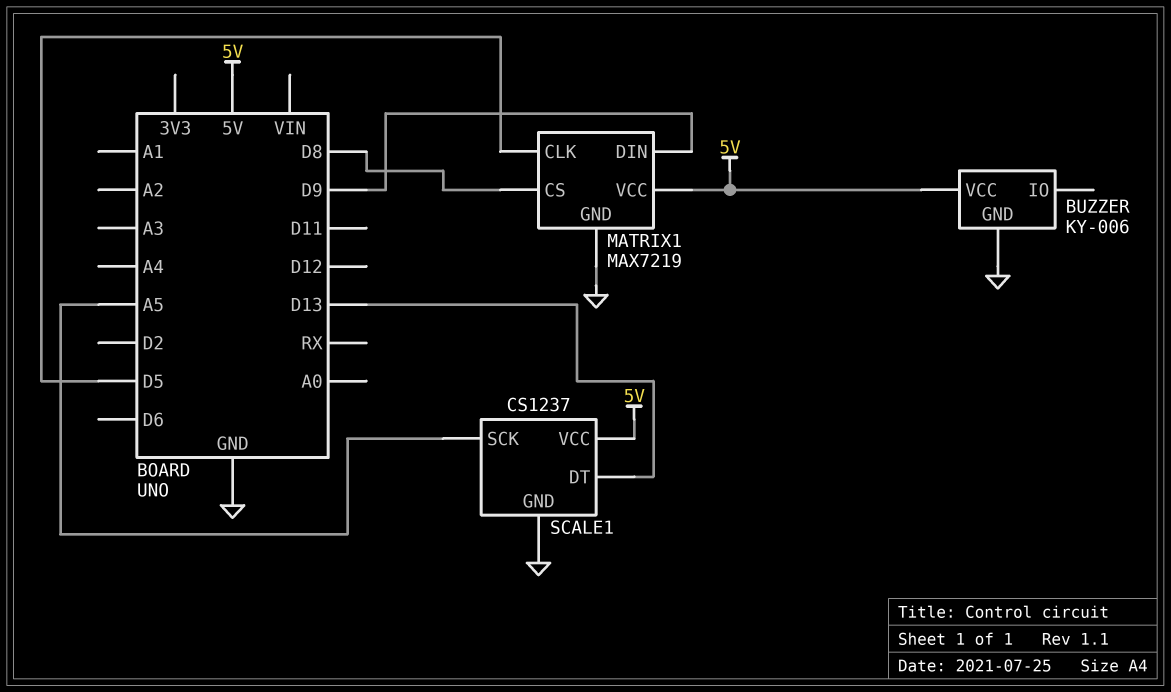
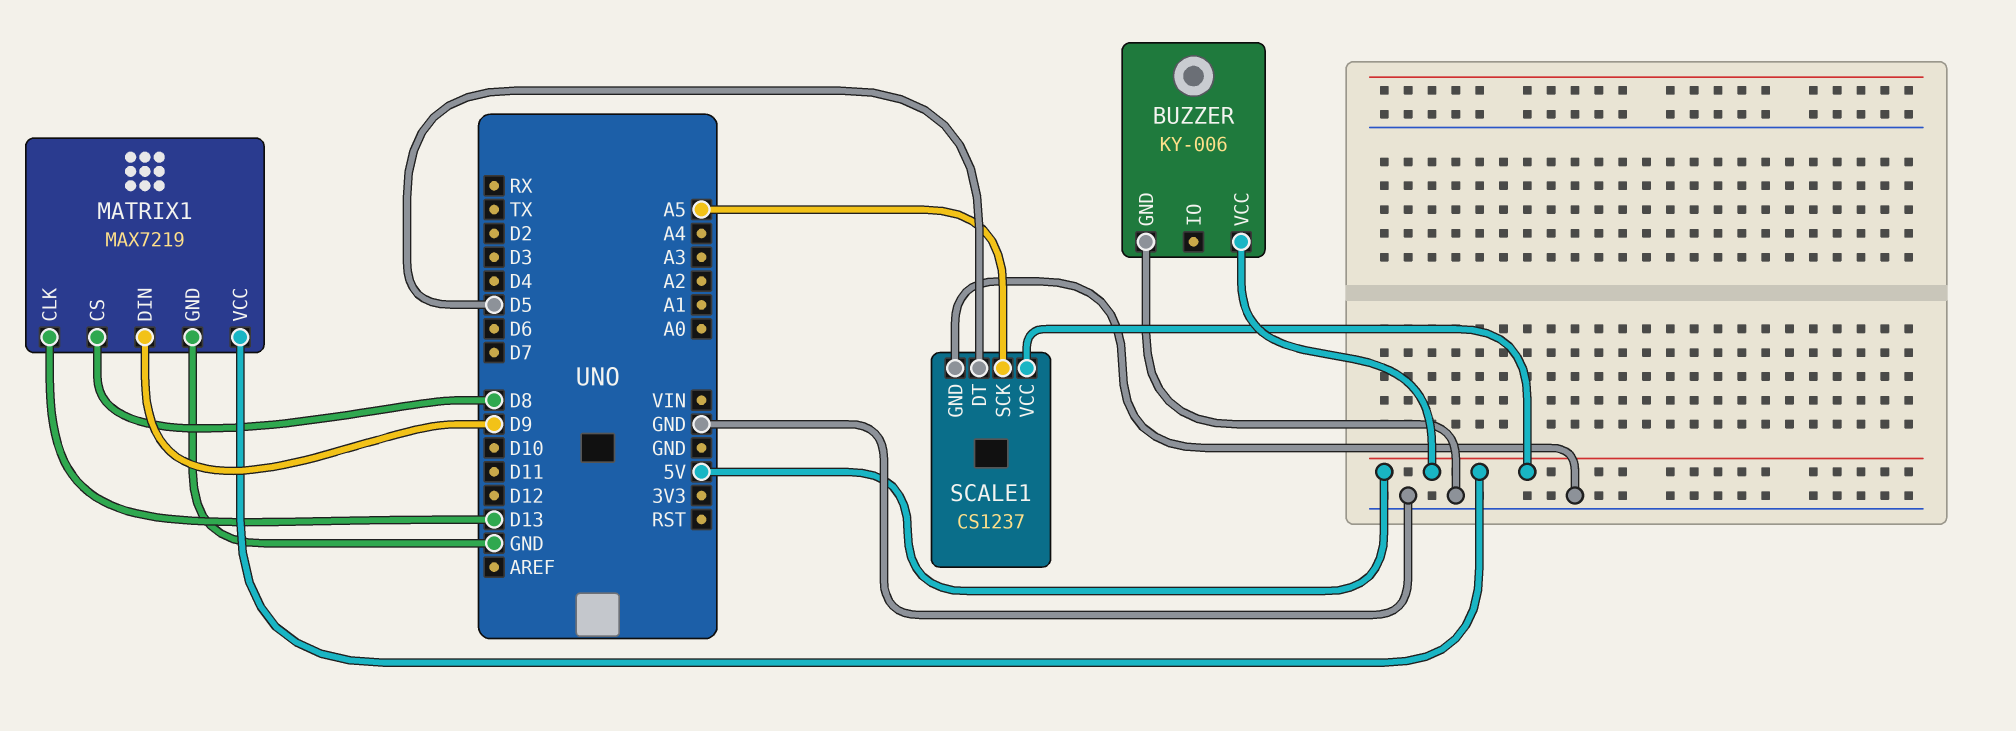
MATRIX1 pin CLK: D5 -> D13
SCALE1 pin DT: D13 -> D5

